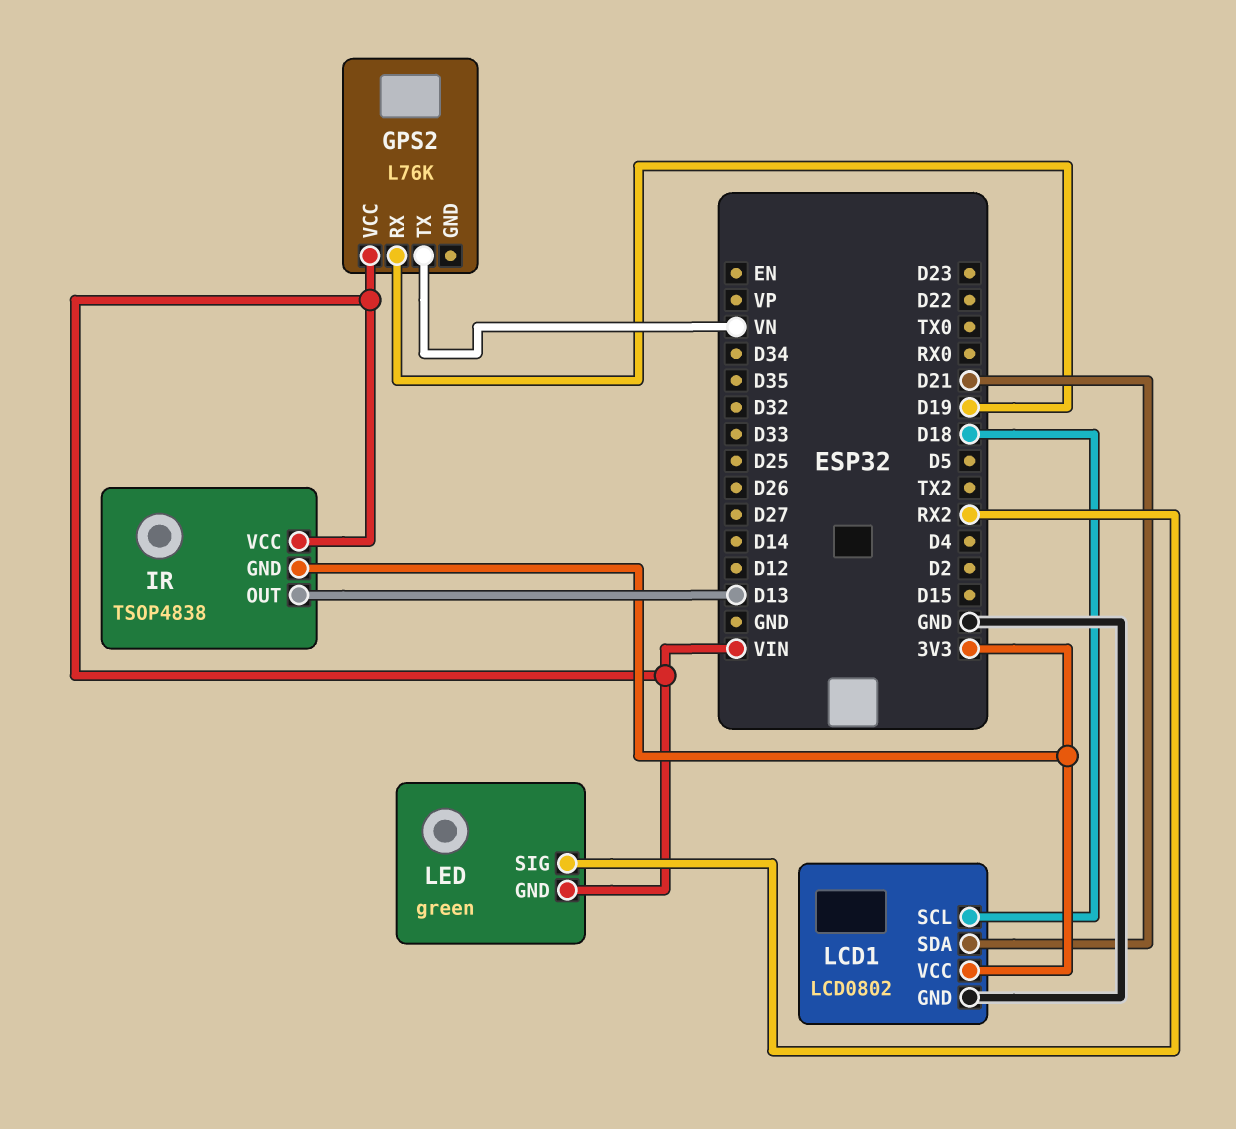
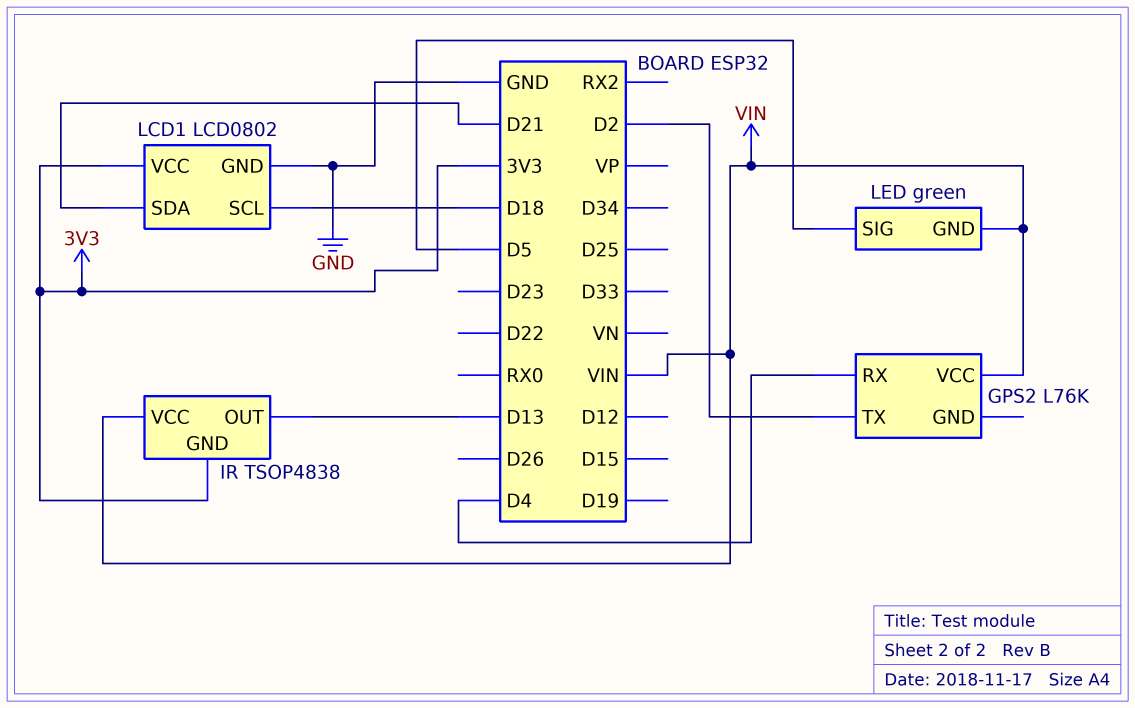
GPS2 pin RX: D19 -> D4
GPS2 pin TX: VN -> D2
LED pin SIG: RX2 -> D5

